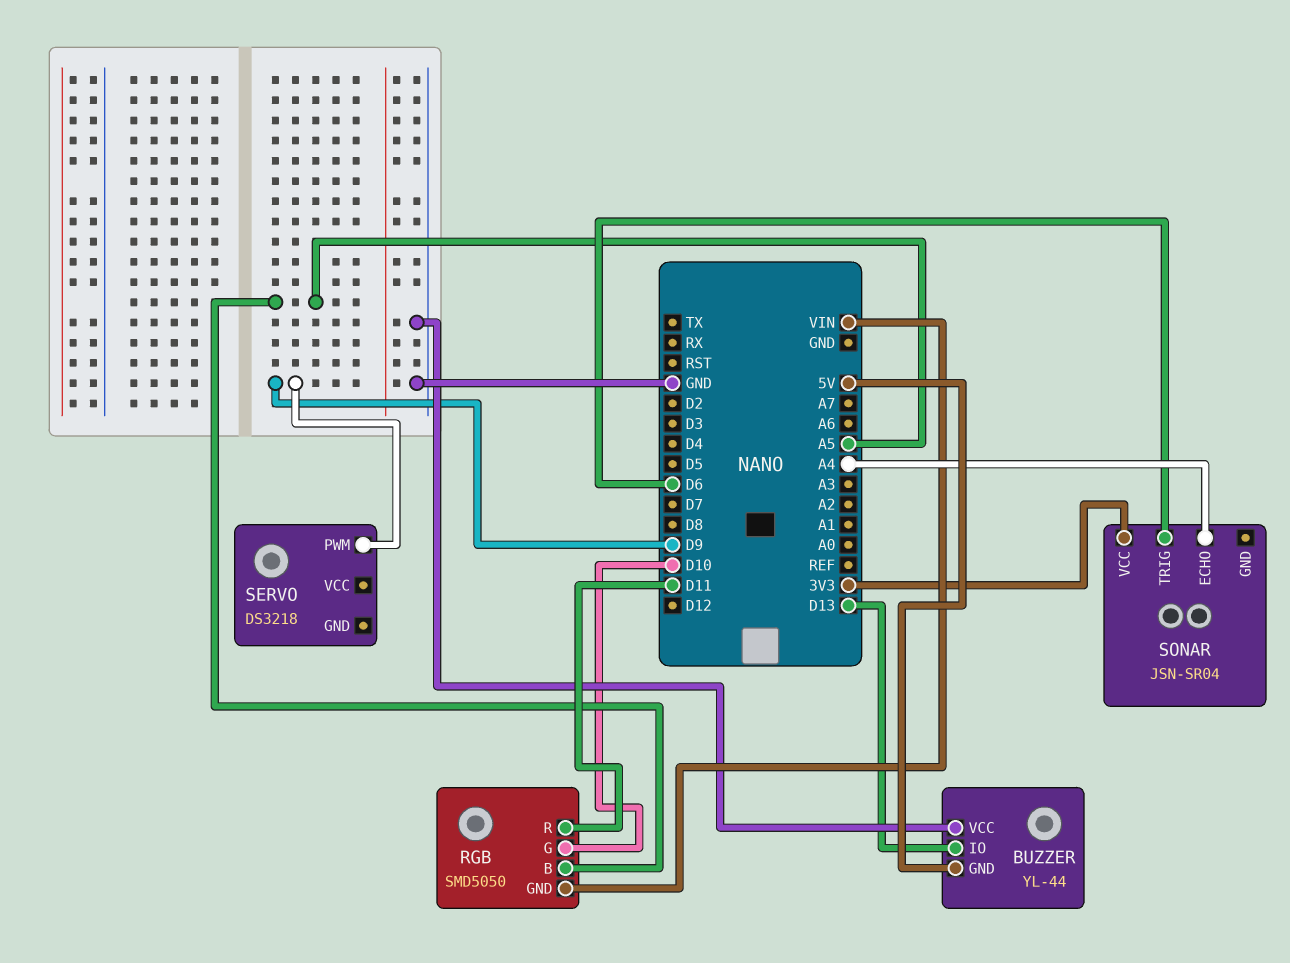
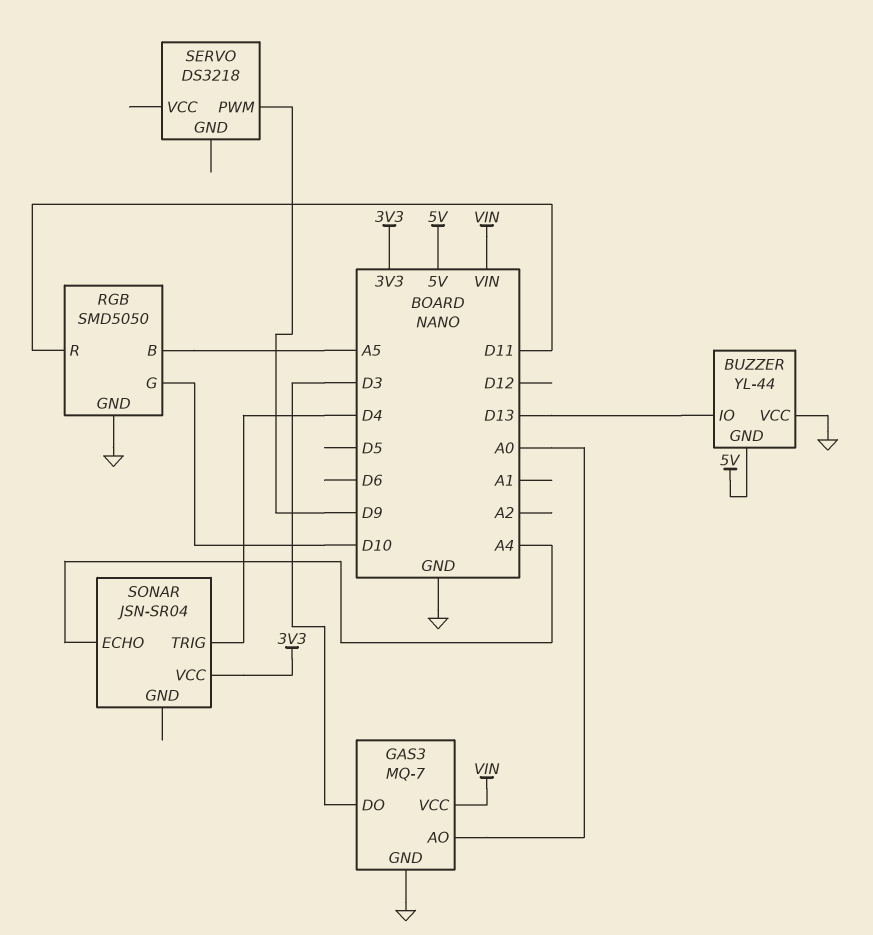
GAS3: none -> MQ-7
GAS3 pin AO: none -> A0
GAS3 pin DO: none -> D3
GAS3 pin GND: none -> GND
GAS3 pin VCC: none -> VIN
RGB pin GND: VIN -> GND
SONAR pin TRIG: D6 -> D4

